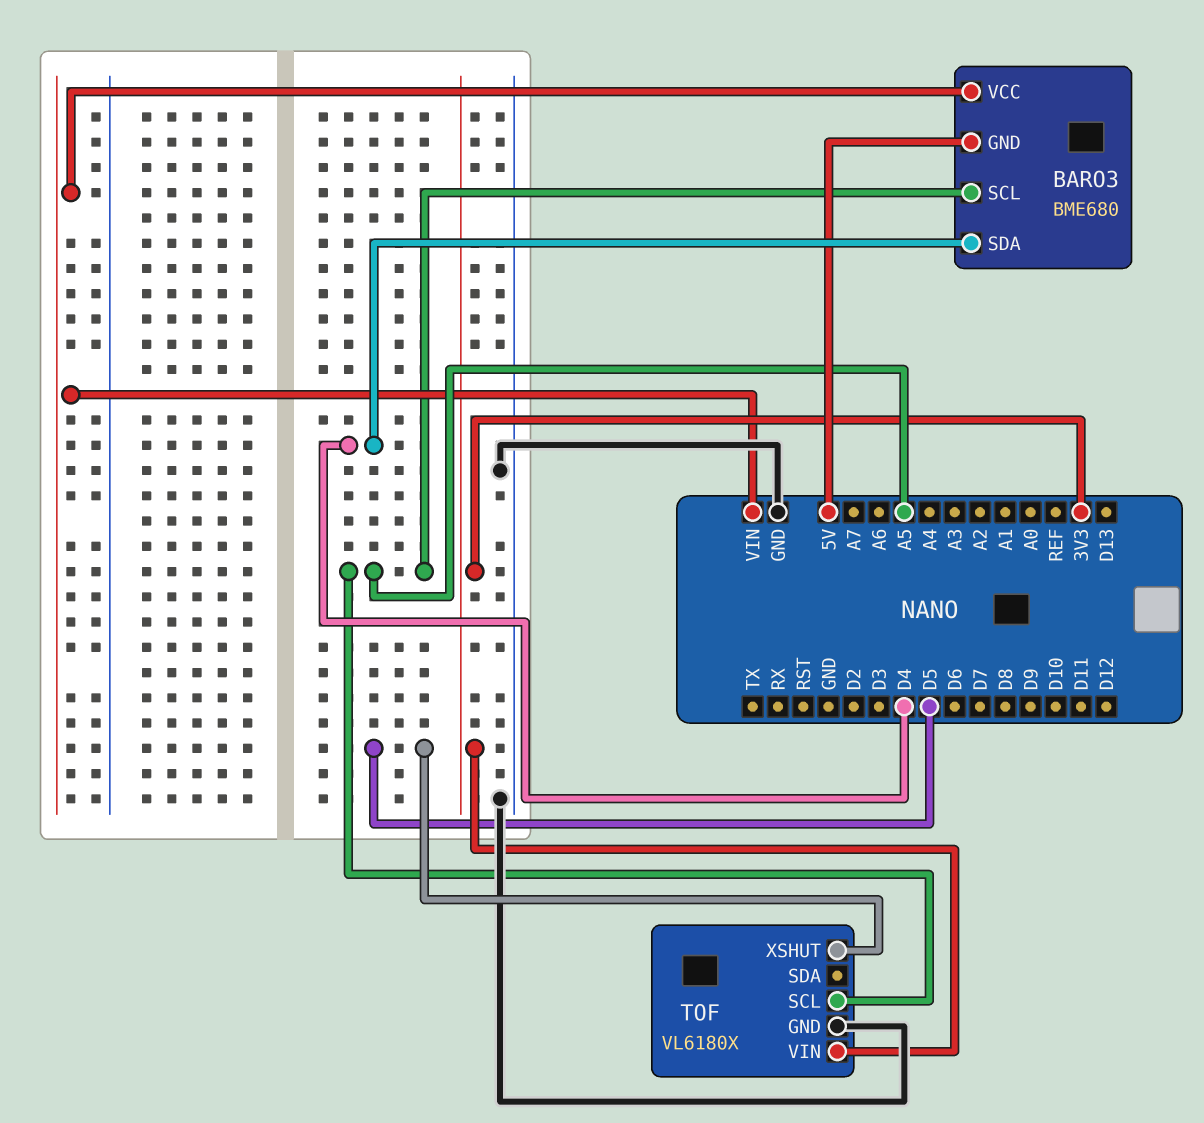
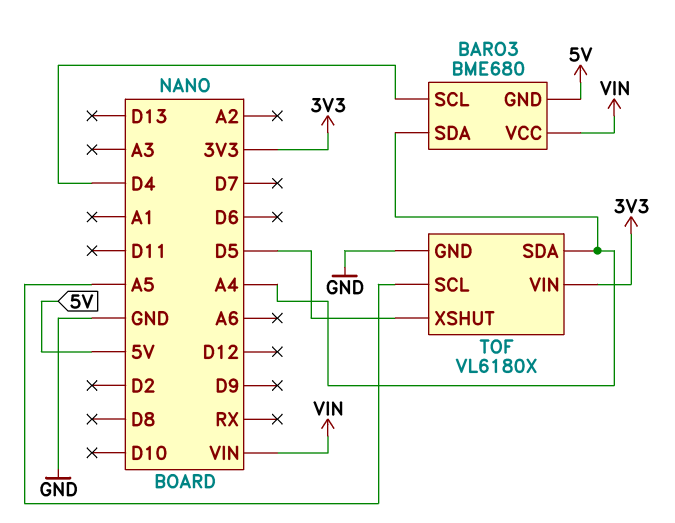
BARO3 pin SCL: A5 -> D4
BARO3 pin SDA: D4 -> A4
TOF pin SDA: none -> A4

